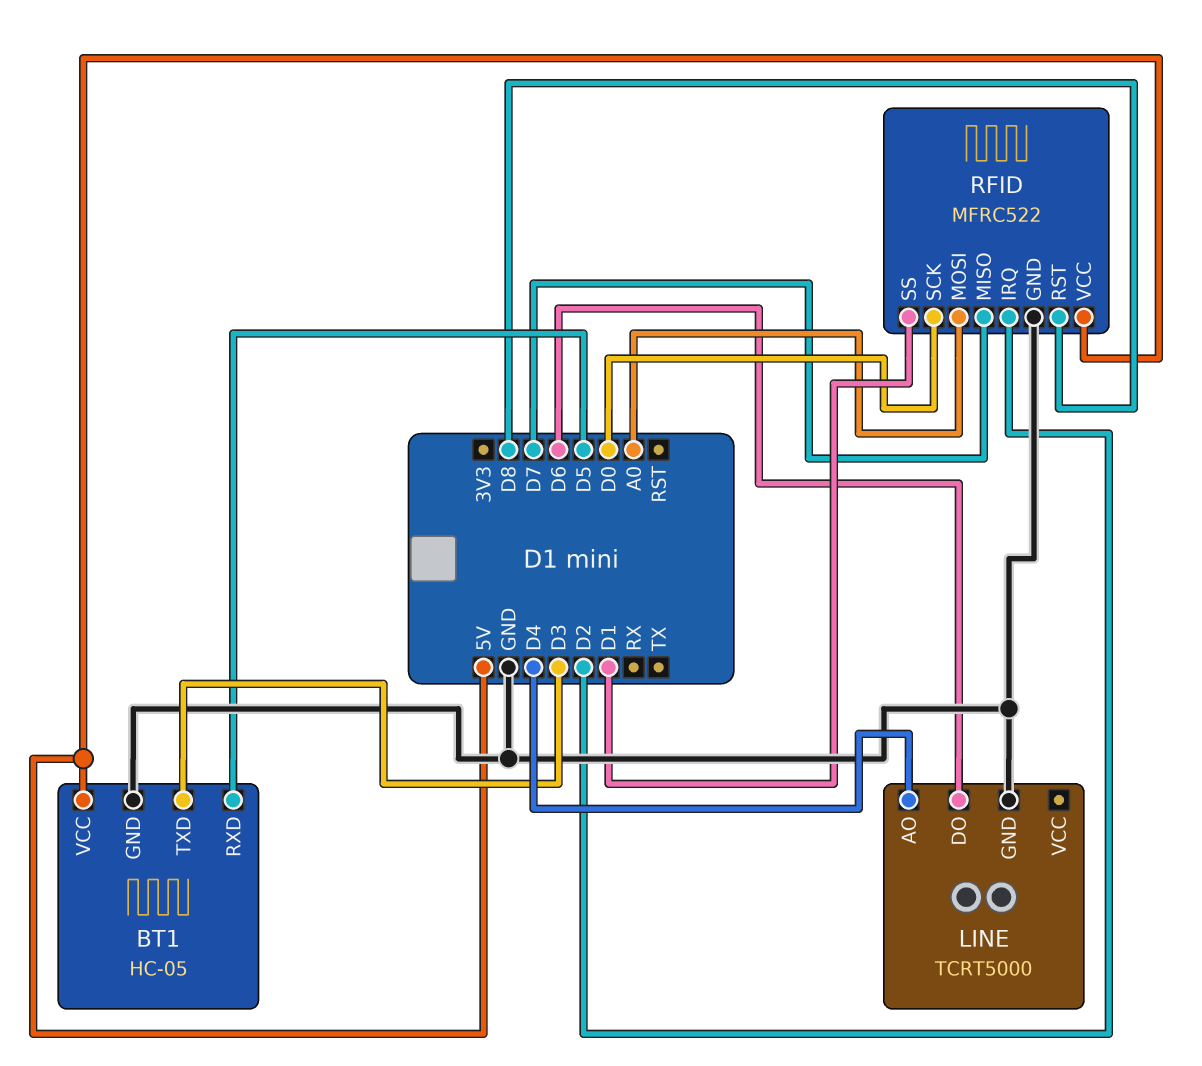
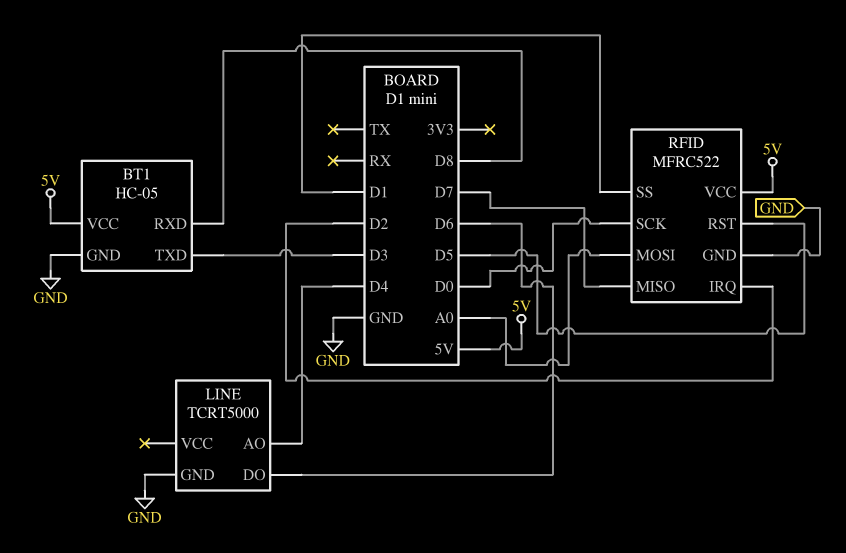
BT1 pin RXD: D5 -> D8
RFID pin RST: D8 -> D5

